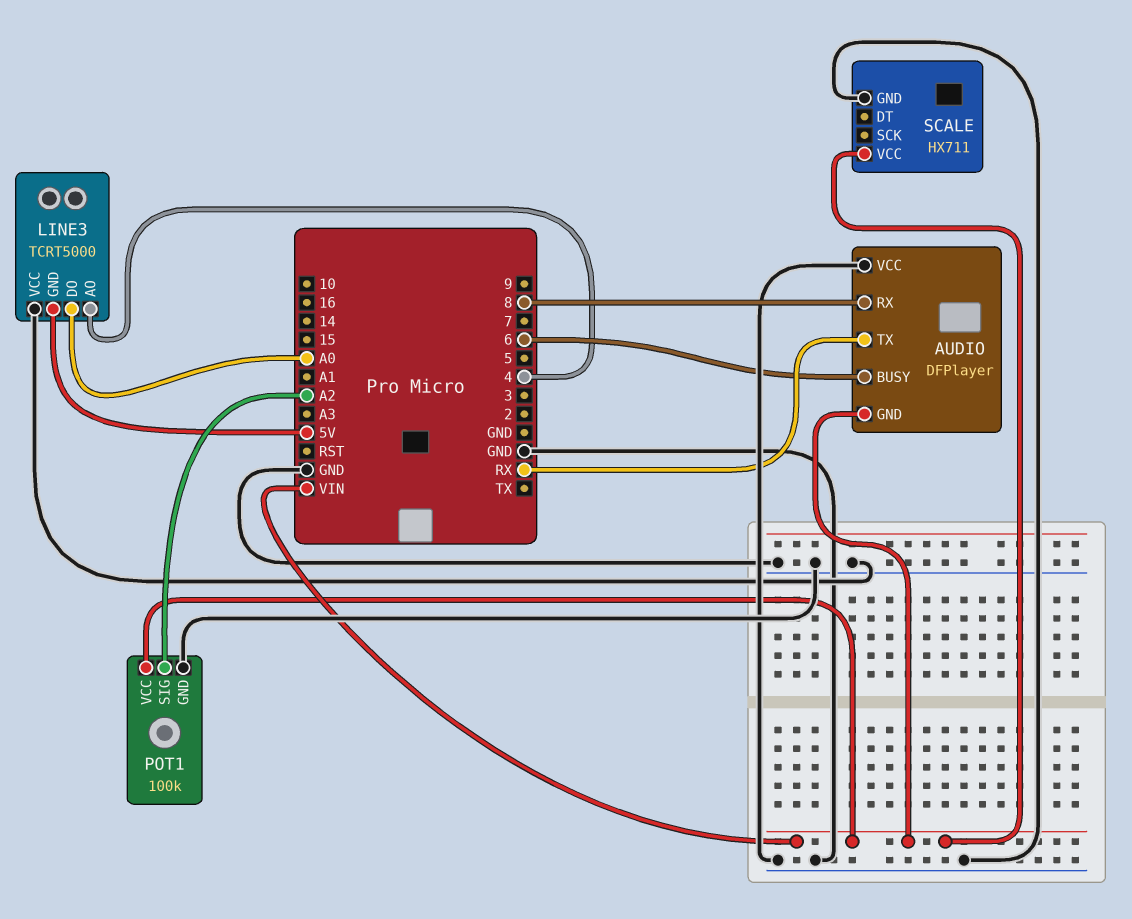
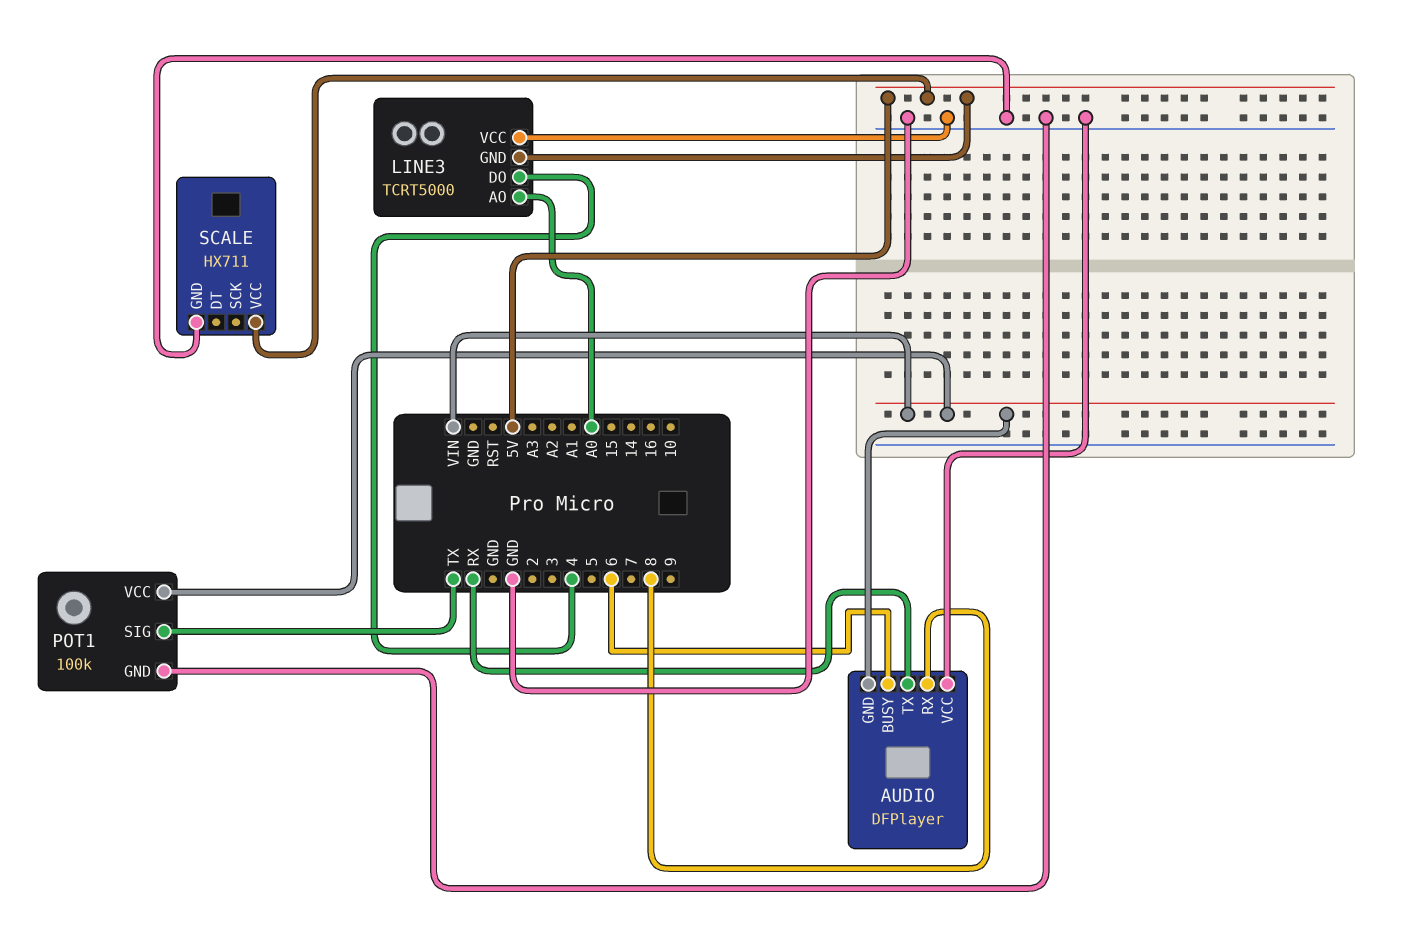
LINE3 pin AO: 4 -> A0
LINE3 pin DO: A0 -> 4
POT1 pin SIG: A2 -> TX
SCALE pin VCC: VIN -> 5V

